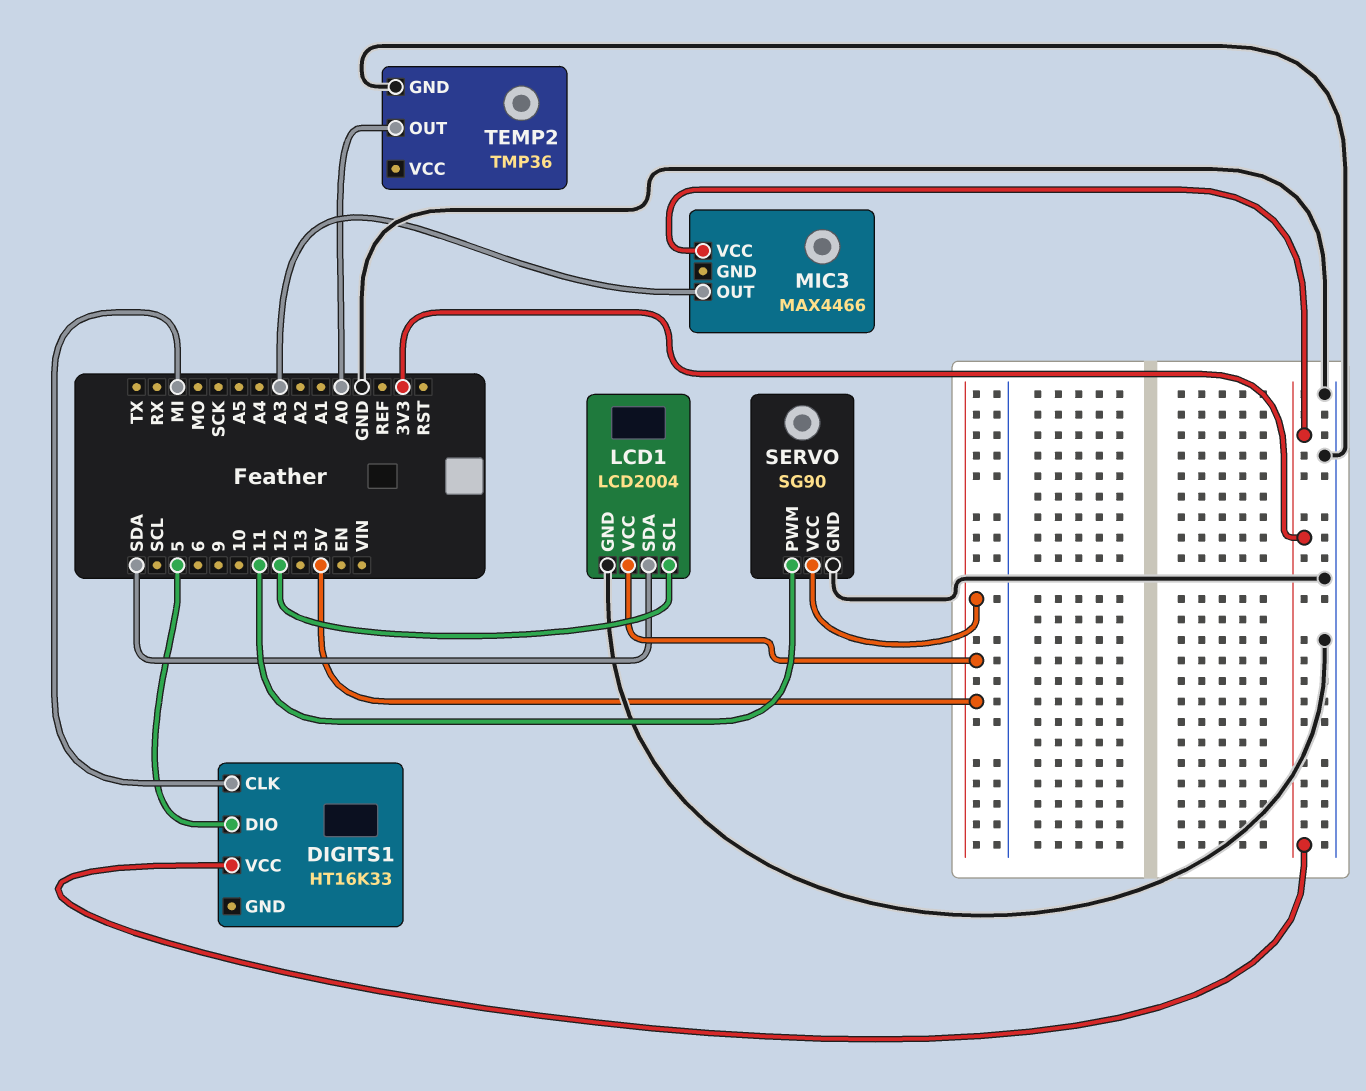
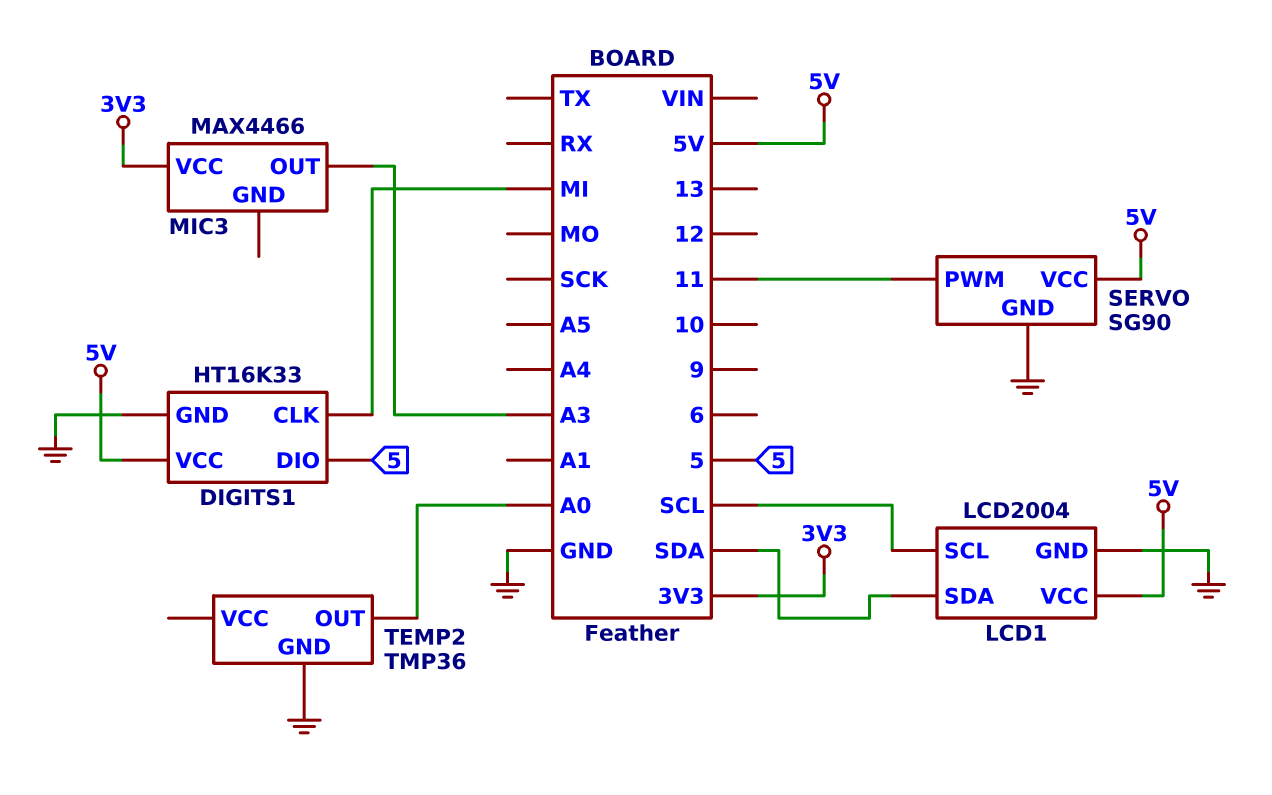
DIGITS1 pin GND: none -> GND
DIGITS1 pin VCC: 3V3 -> 5V
LCD1 pin SCL: 12 -> SCL

